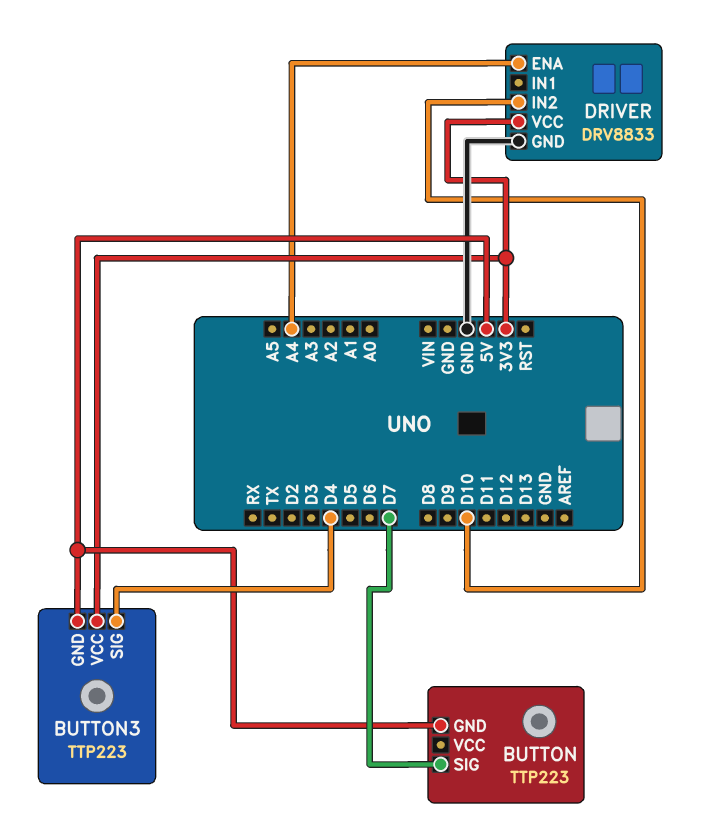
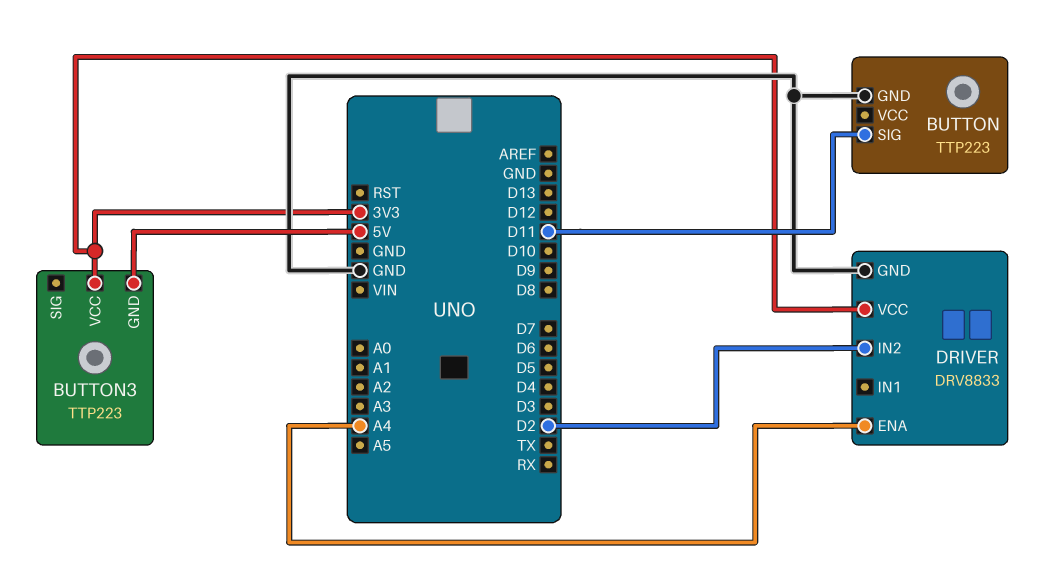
BUTTON pin GND: 5V -> GND
BUTTON pin SIG: D7 -> D11
BUTTON3 pin SIG: D4 -> none
DRIVER pin IN2: D10 -> D2

